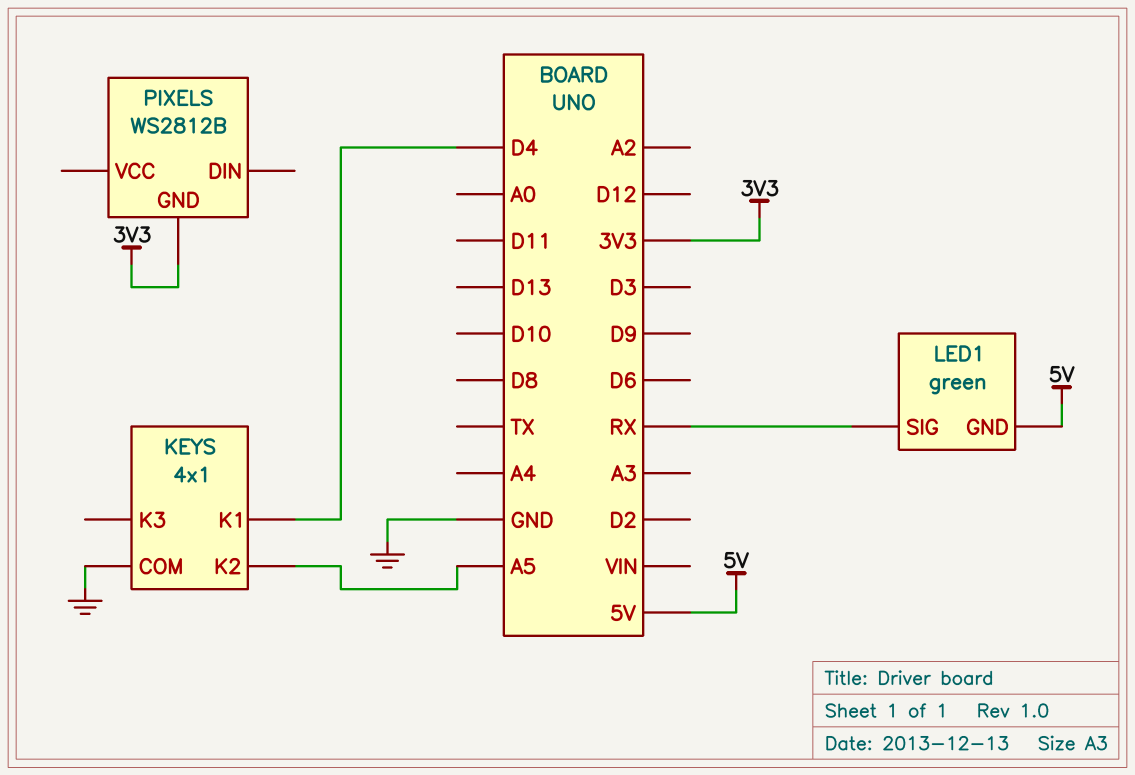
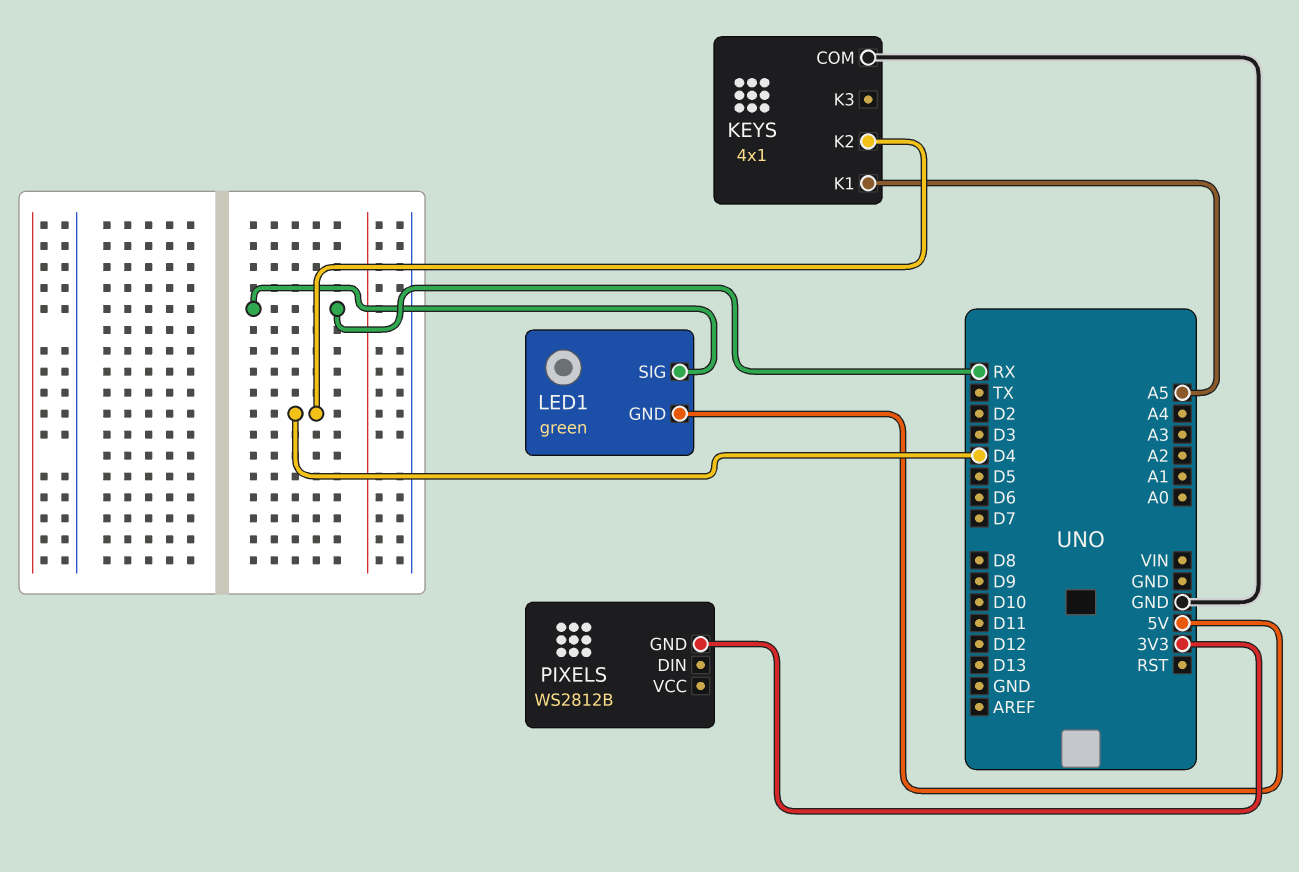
KEYS pin K1: D4 -> A5
KEYS pin K2: A5 -> D4

